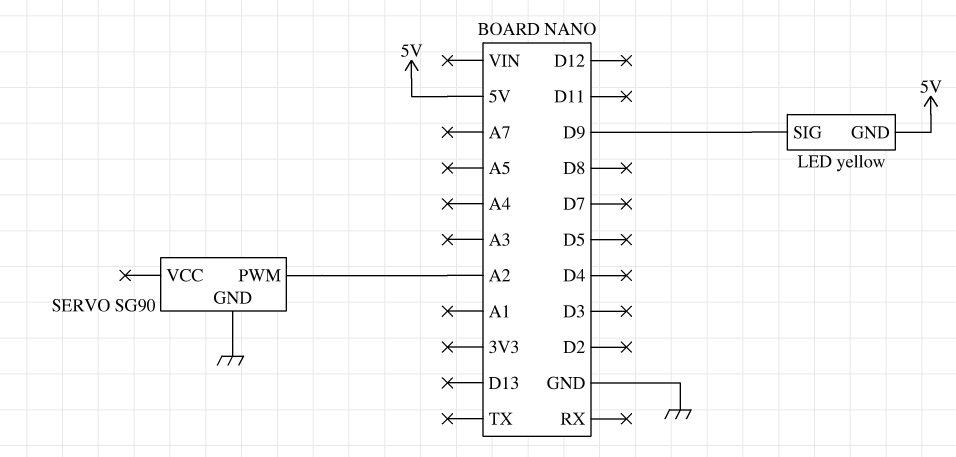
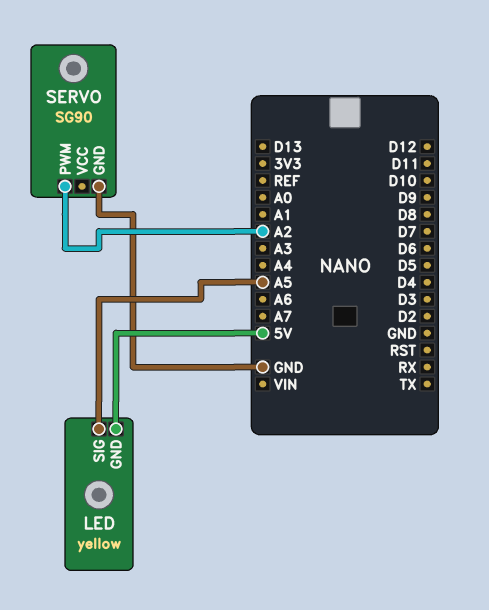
LED pin SIG: D9 -> A5

